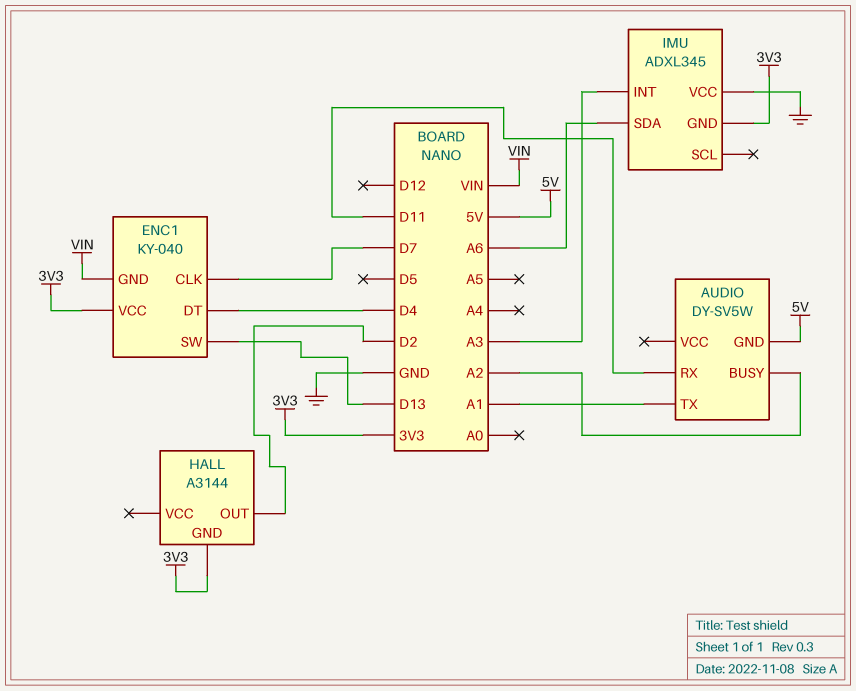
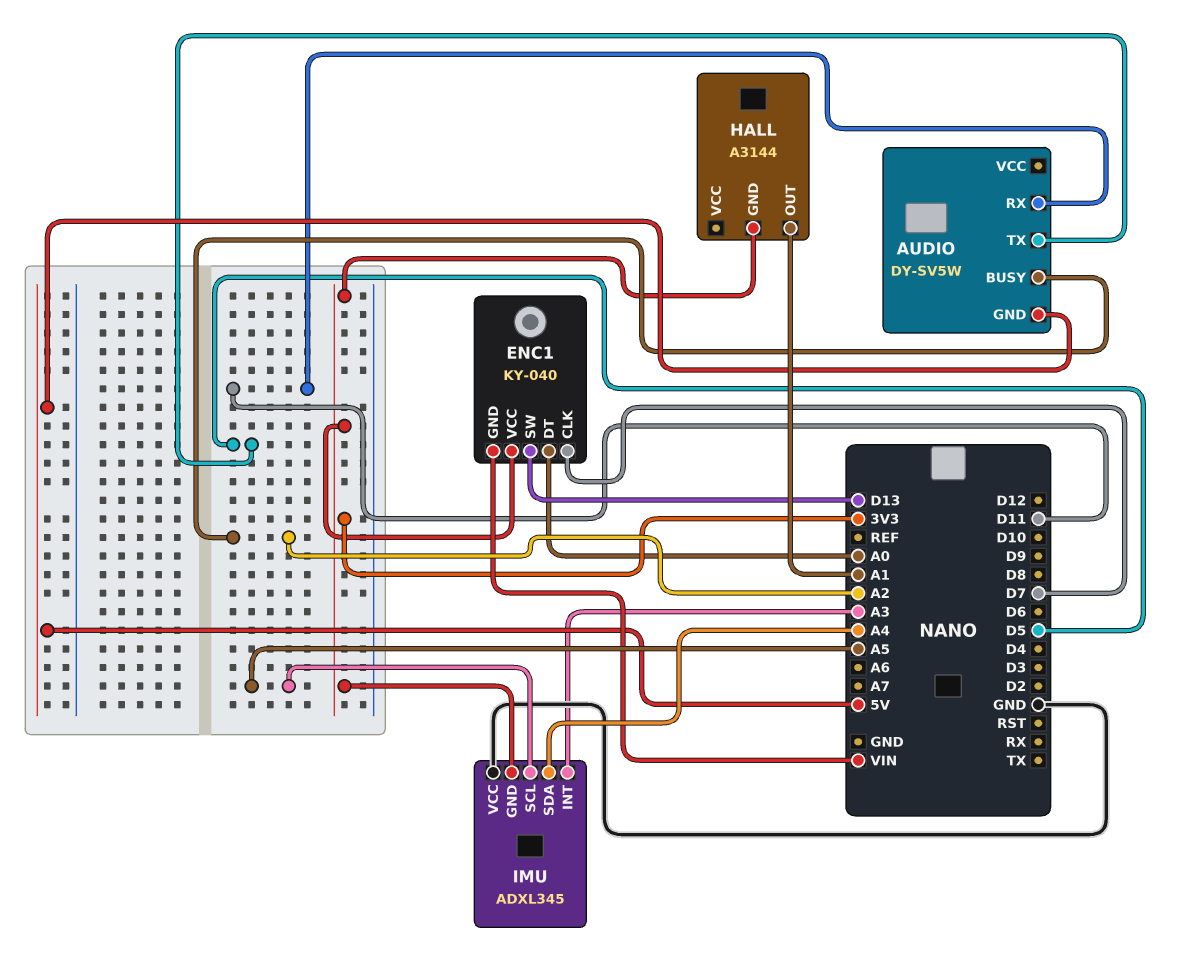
AUDIO pin TX: A1 -> D5
ENC1 pin DT: D4 -> A0
HALL pin OUT: D2 -> A1
IMU pin SCL: none -> A5
IMU pin SDA: A6 -> A4

